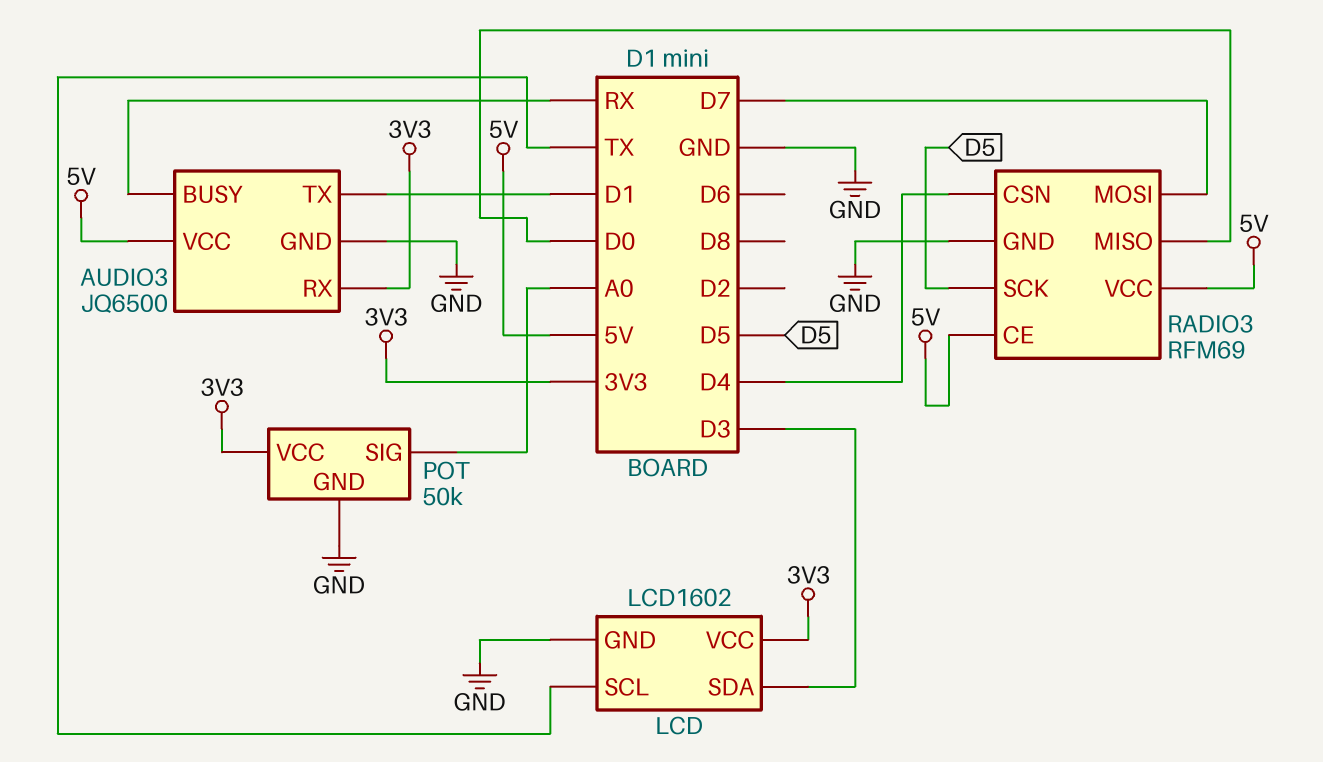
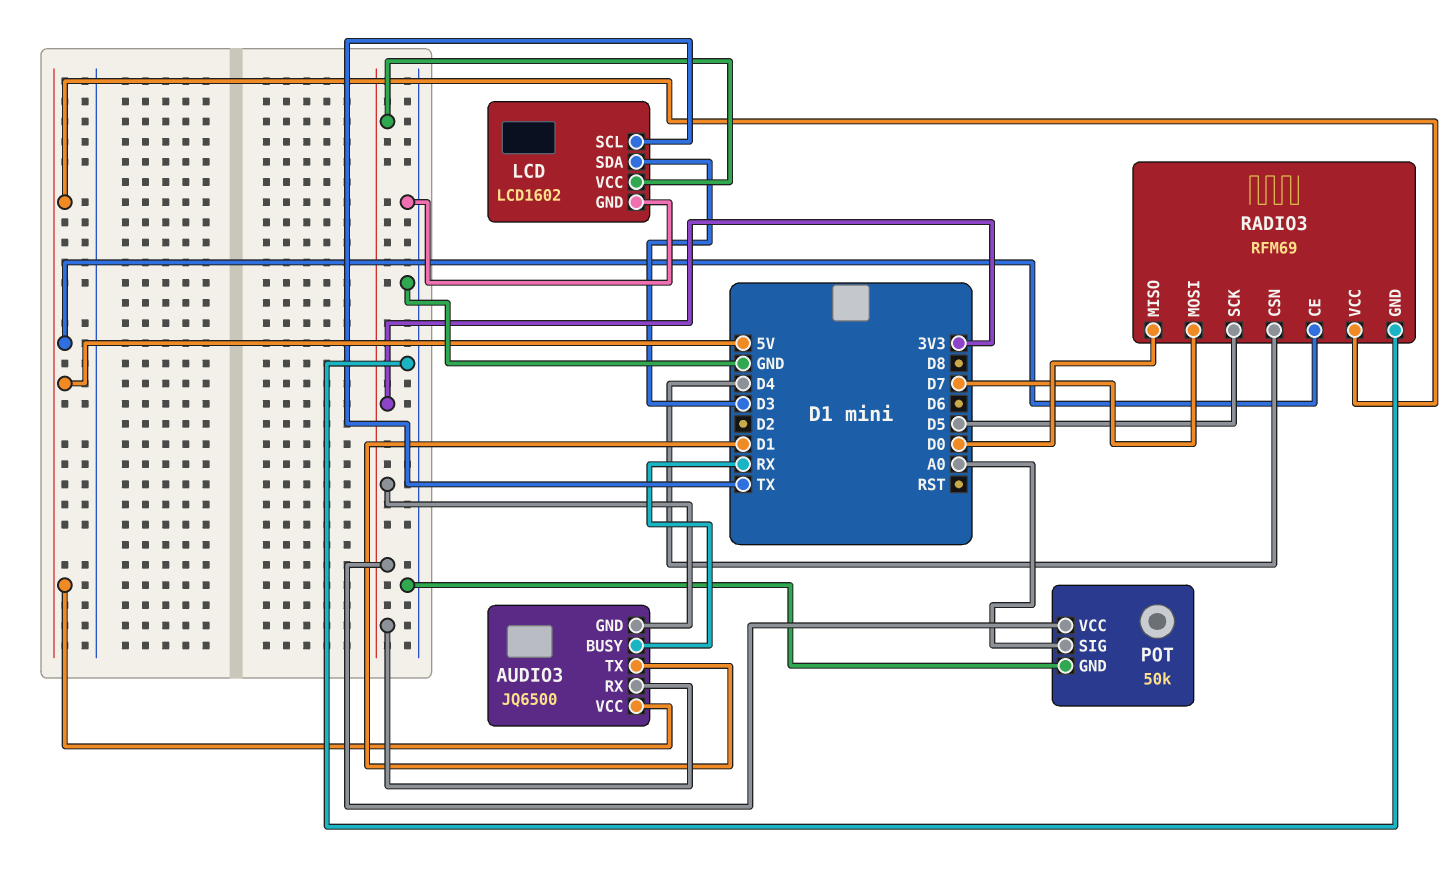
AUDIO3 pin GND: GND -> 3V3

